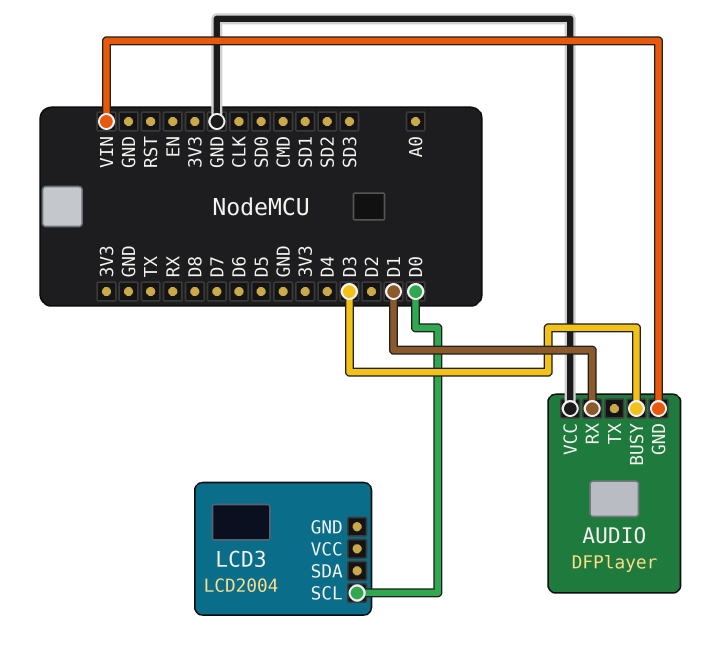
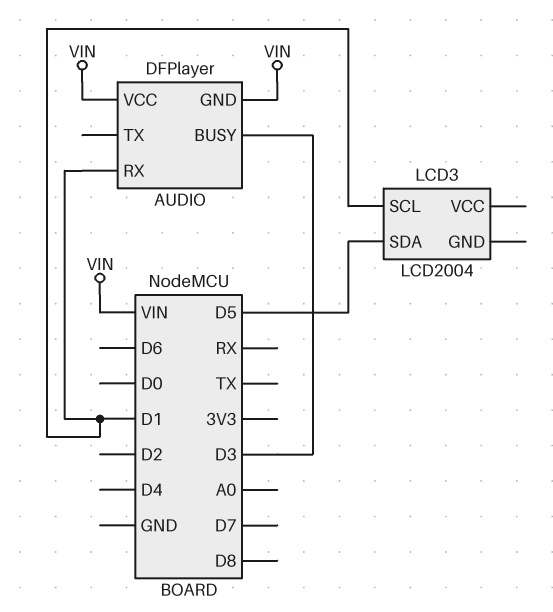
AUDIO pin VCC: GND -> VIN
LCD3 pin SCL: D0 -> D1
LCD3 pin SDA: none -> D5

